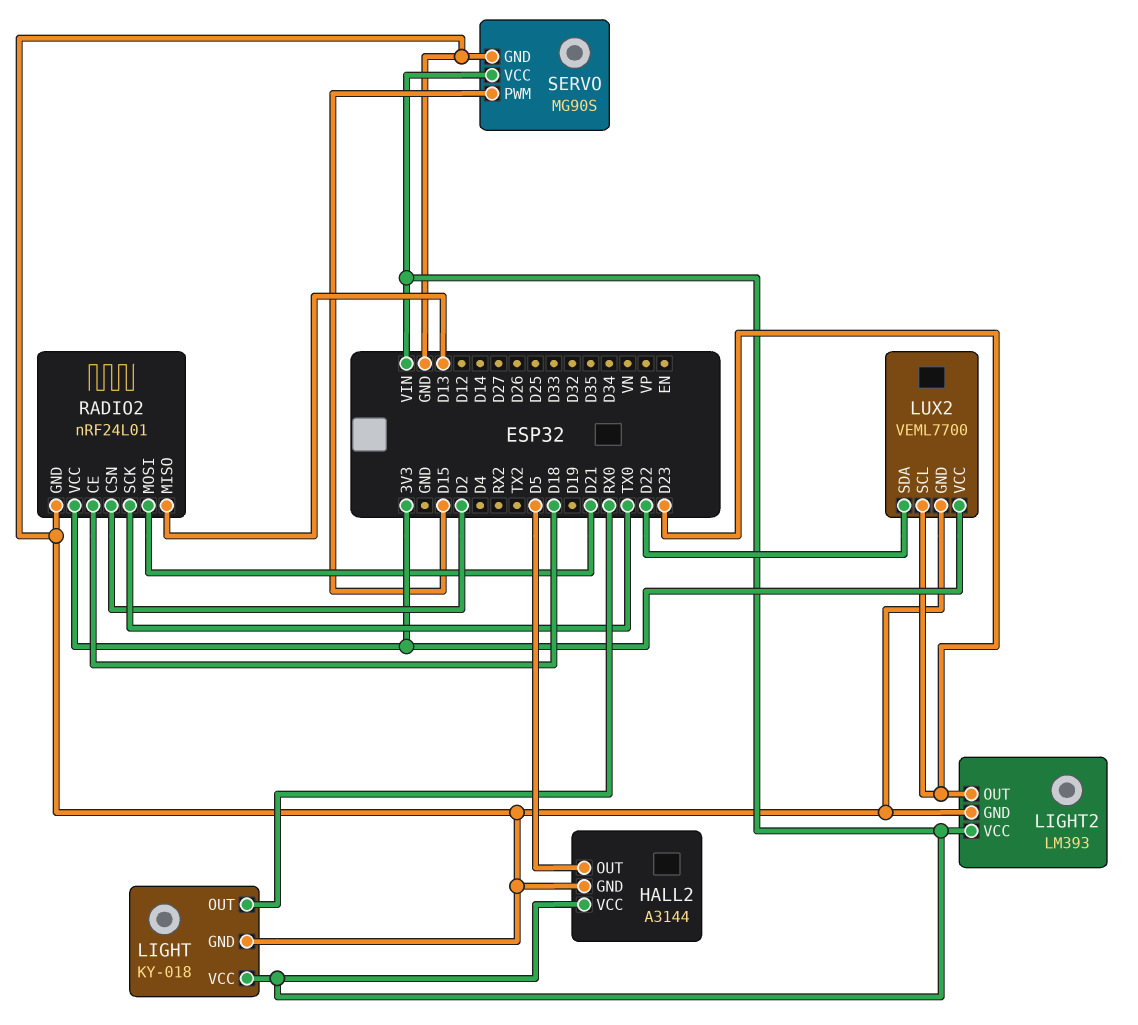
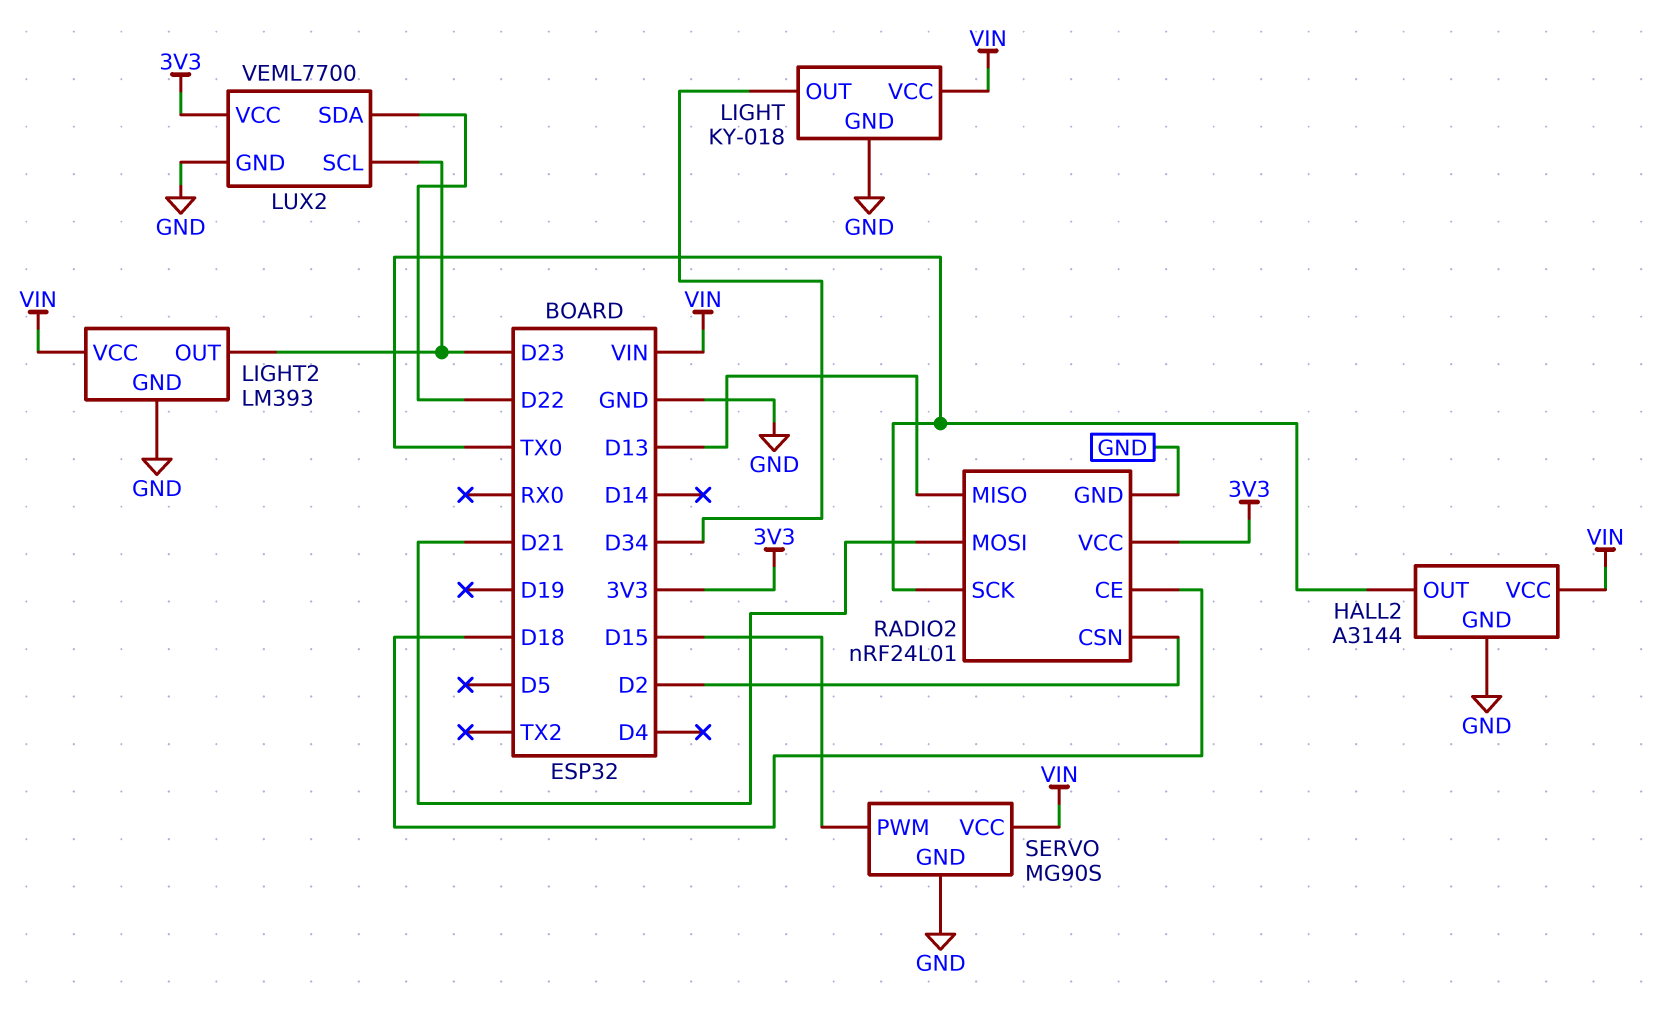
HALL2 pin OUT: D5 -> TX0
LIGHT pin OUT: RX0 -> D34

